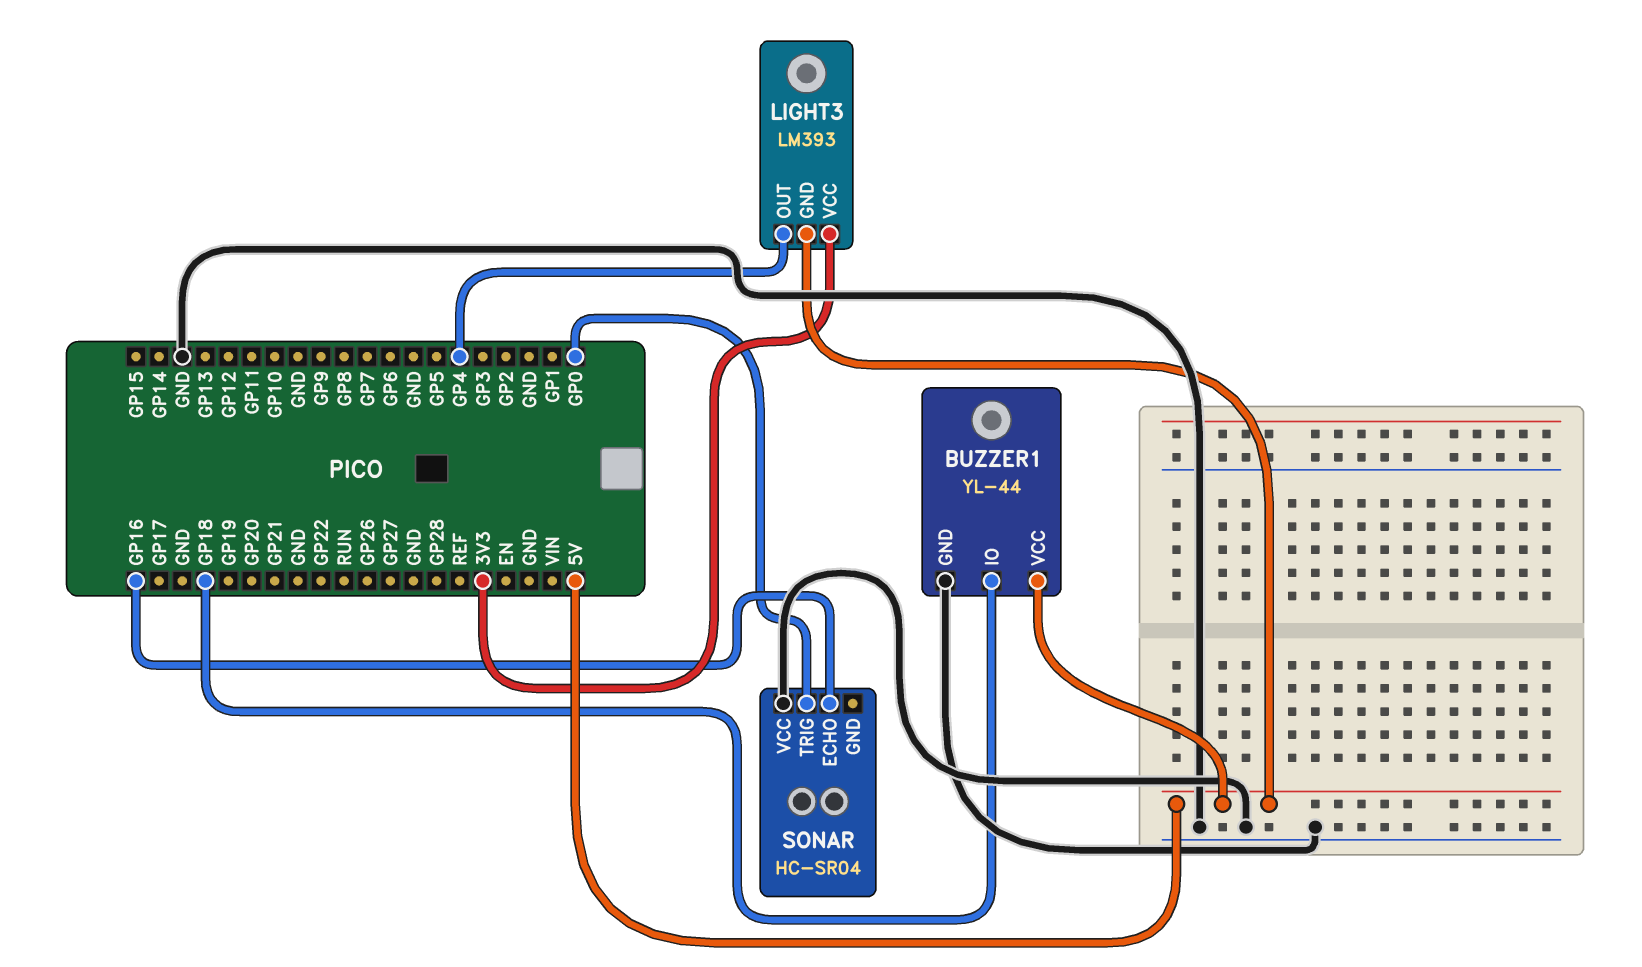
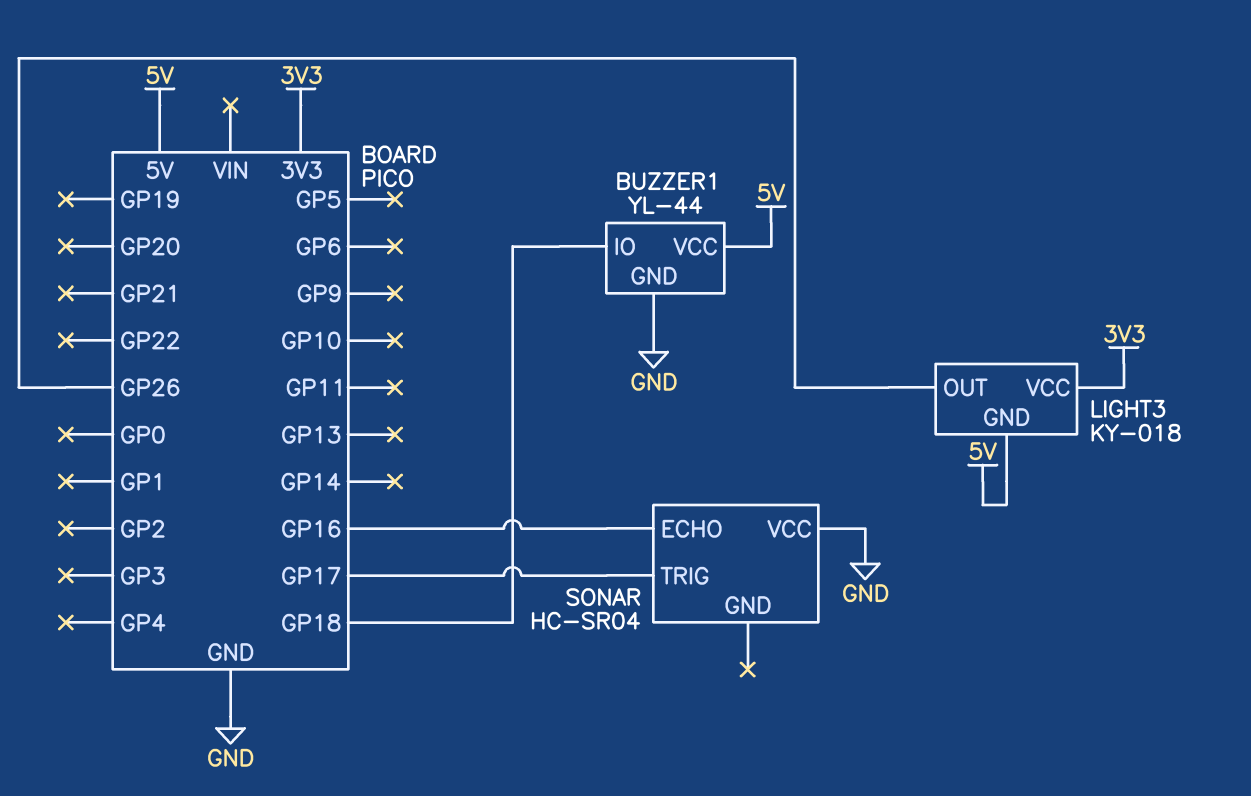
LIGHT3: LM393 -> KY-018
LIGHT3 pin OUT: GP4 -> GP26
SONAR pin TRIG: GP0 -> GP17

